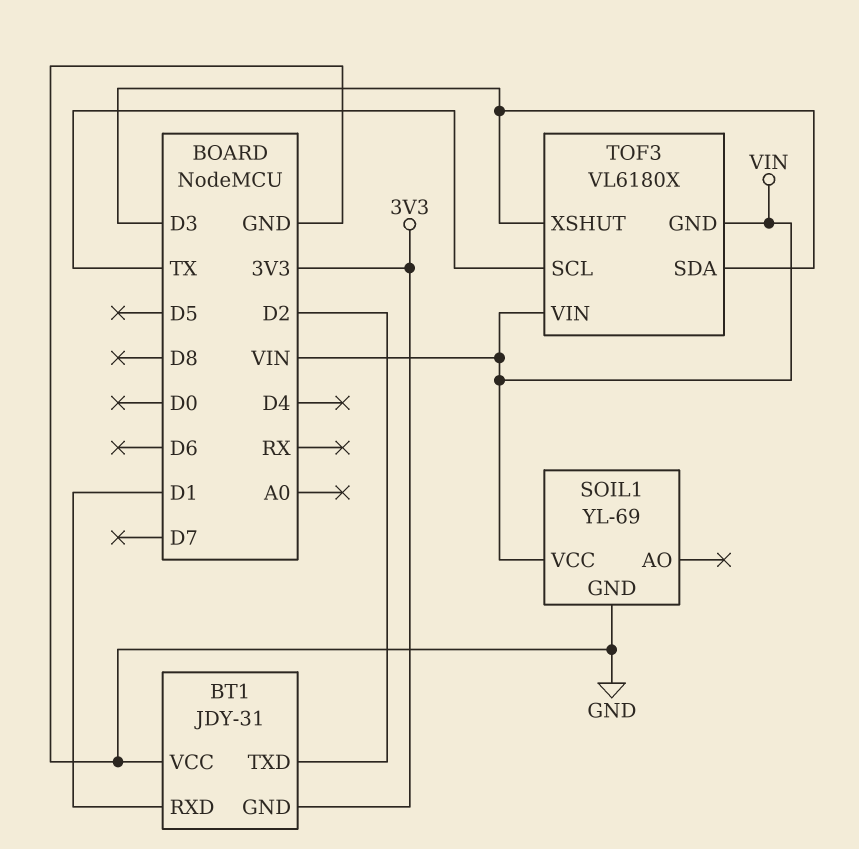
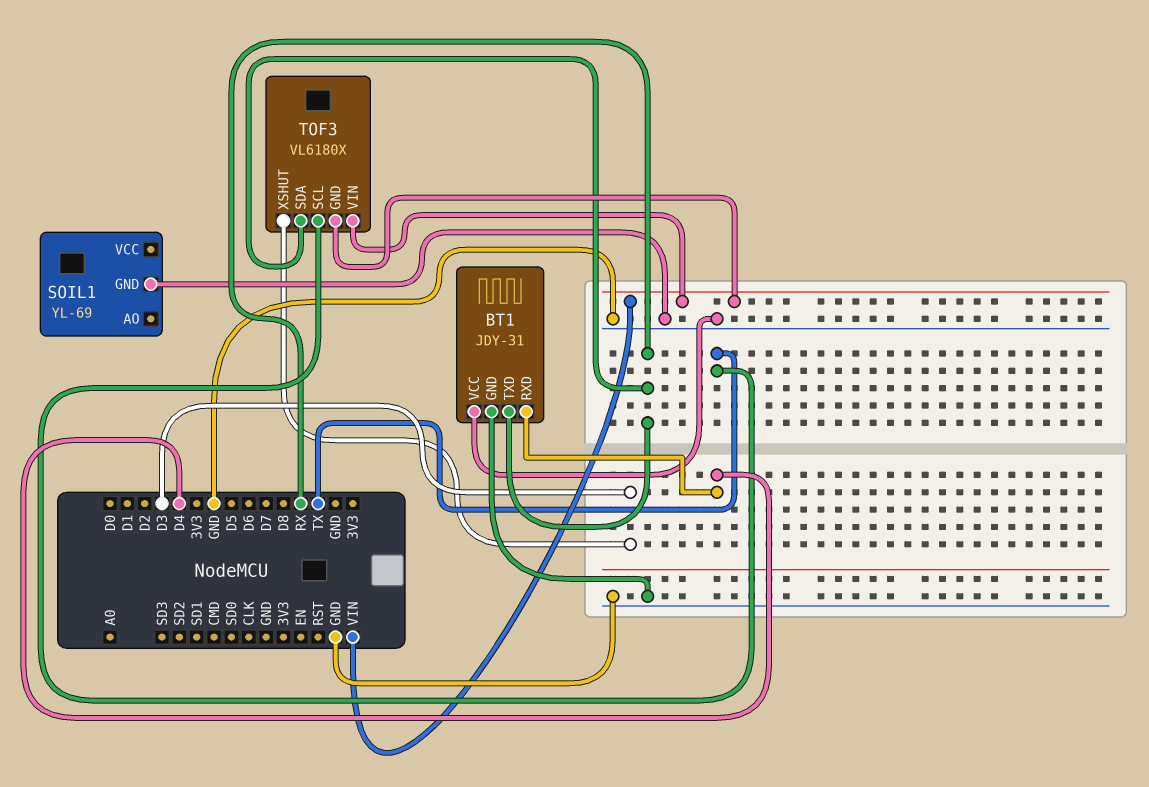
BT1 pin GND: 3V3 -> GND
BT1 pin RXD: D1 -> D4
BT1 pin TXD: D2 -> RX
SOIL1 pin VCC: VIN -> none
TOF3 pin SDA: D3 -> RX

